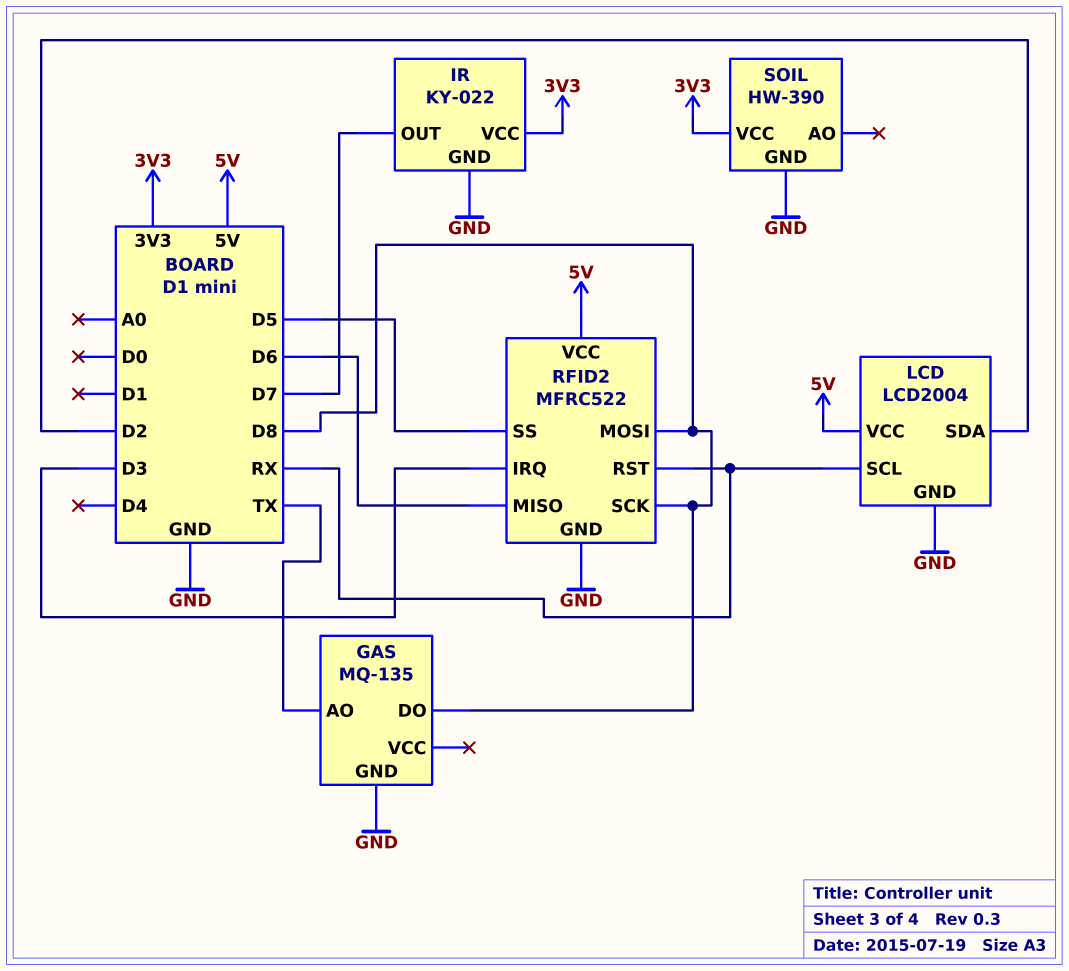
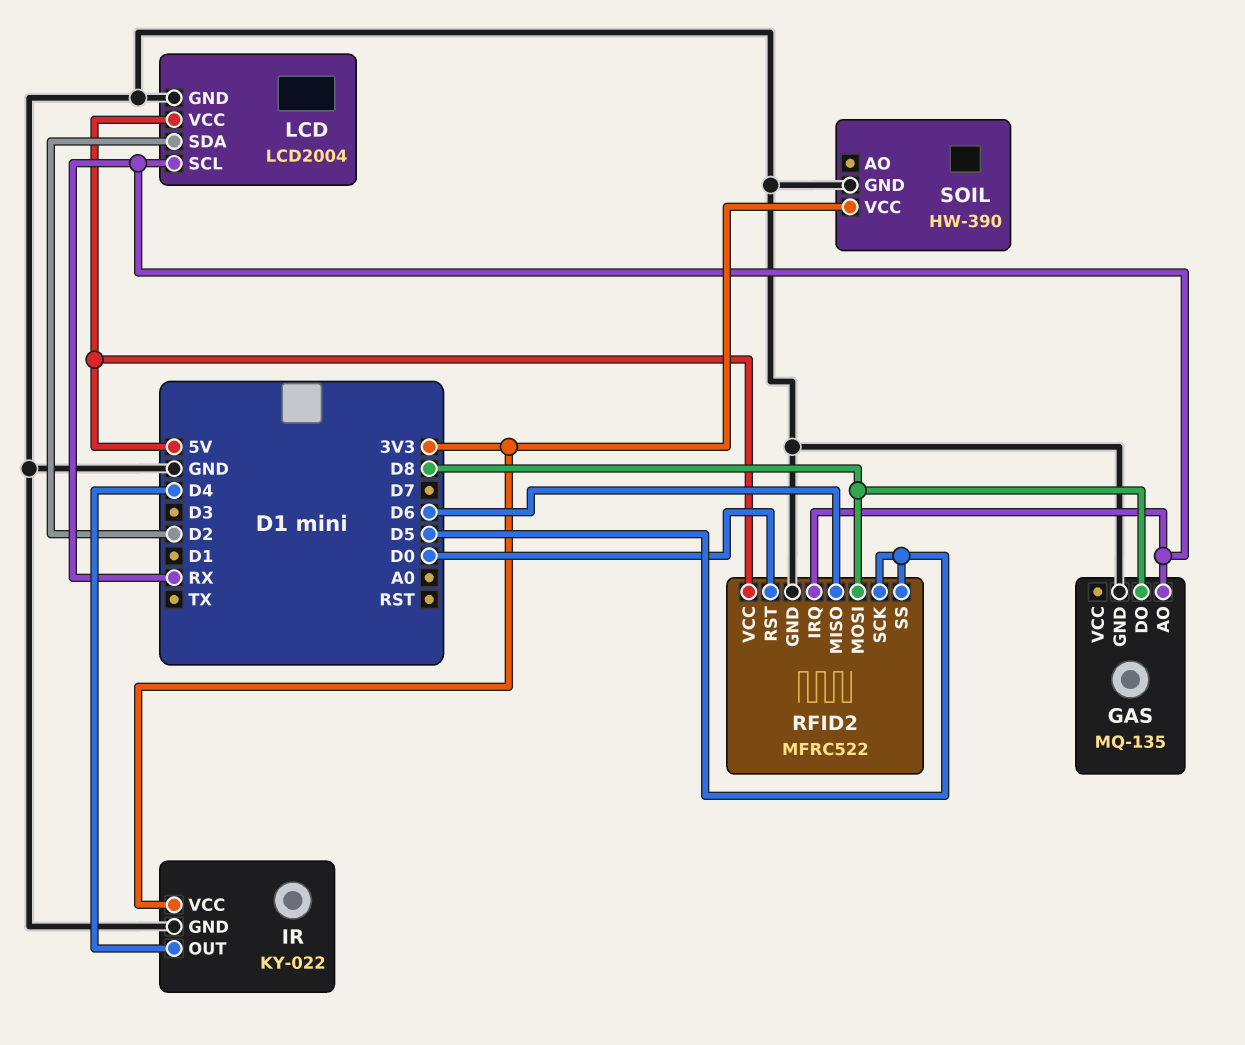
GAS pin AO: TX -> RX
IR pin OUT: D7 -> D4
RFID2 pin IRQ: D3 -> RX
RFID2 pin RST: RX -> D0
RFID2 pin SCK: D8 -> D5

